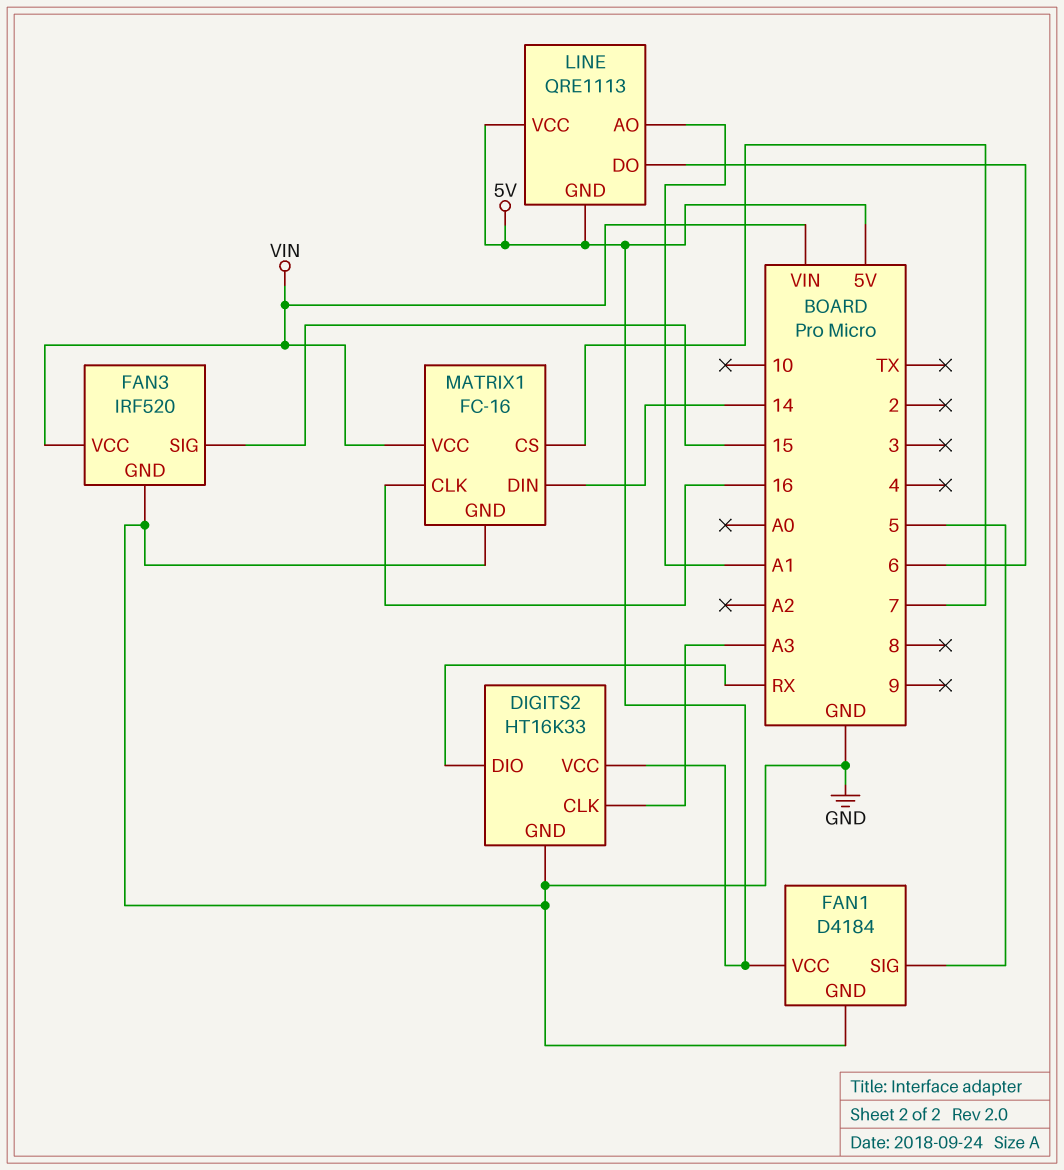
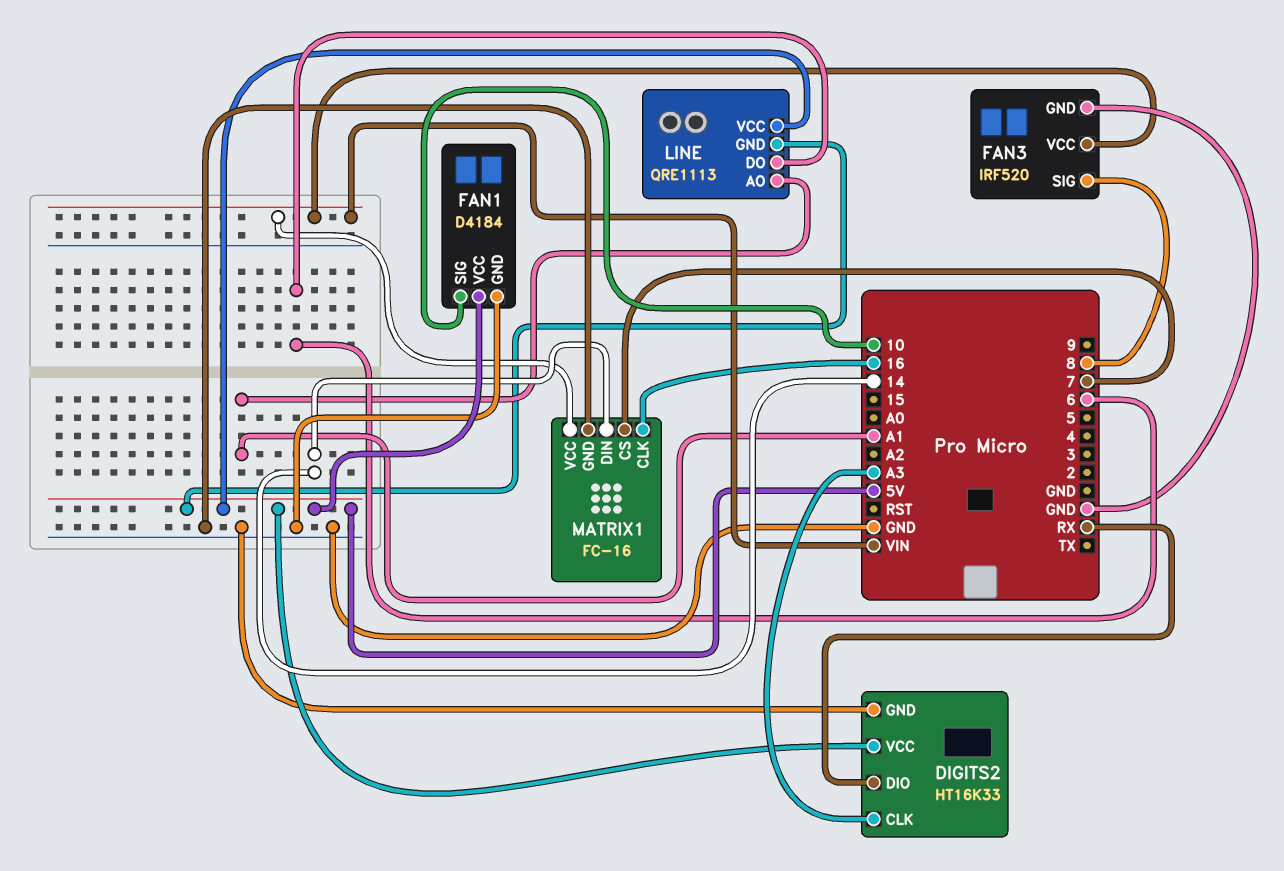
FAN1 pin SIG: 5 -> 10
FAN3 pin SIG: 15 -> 8

